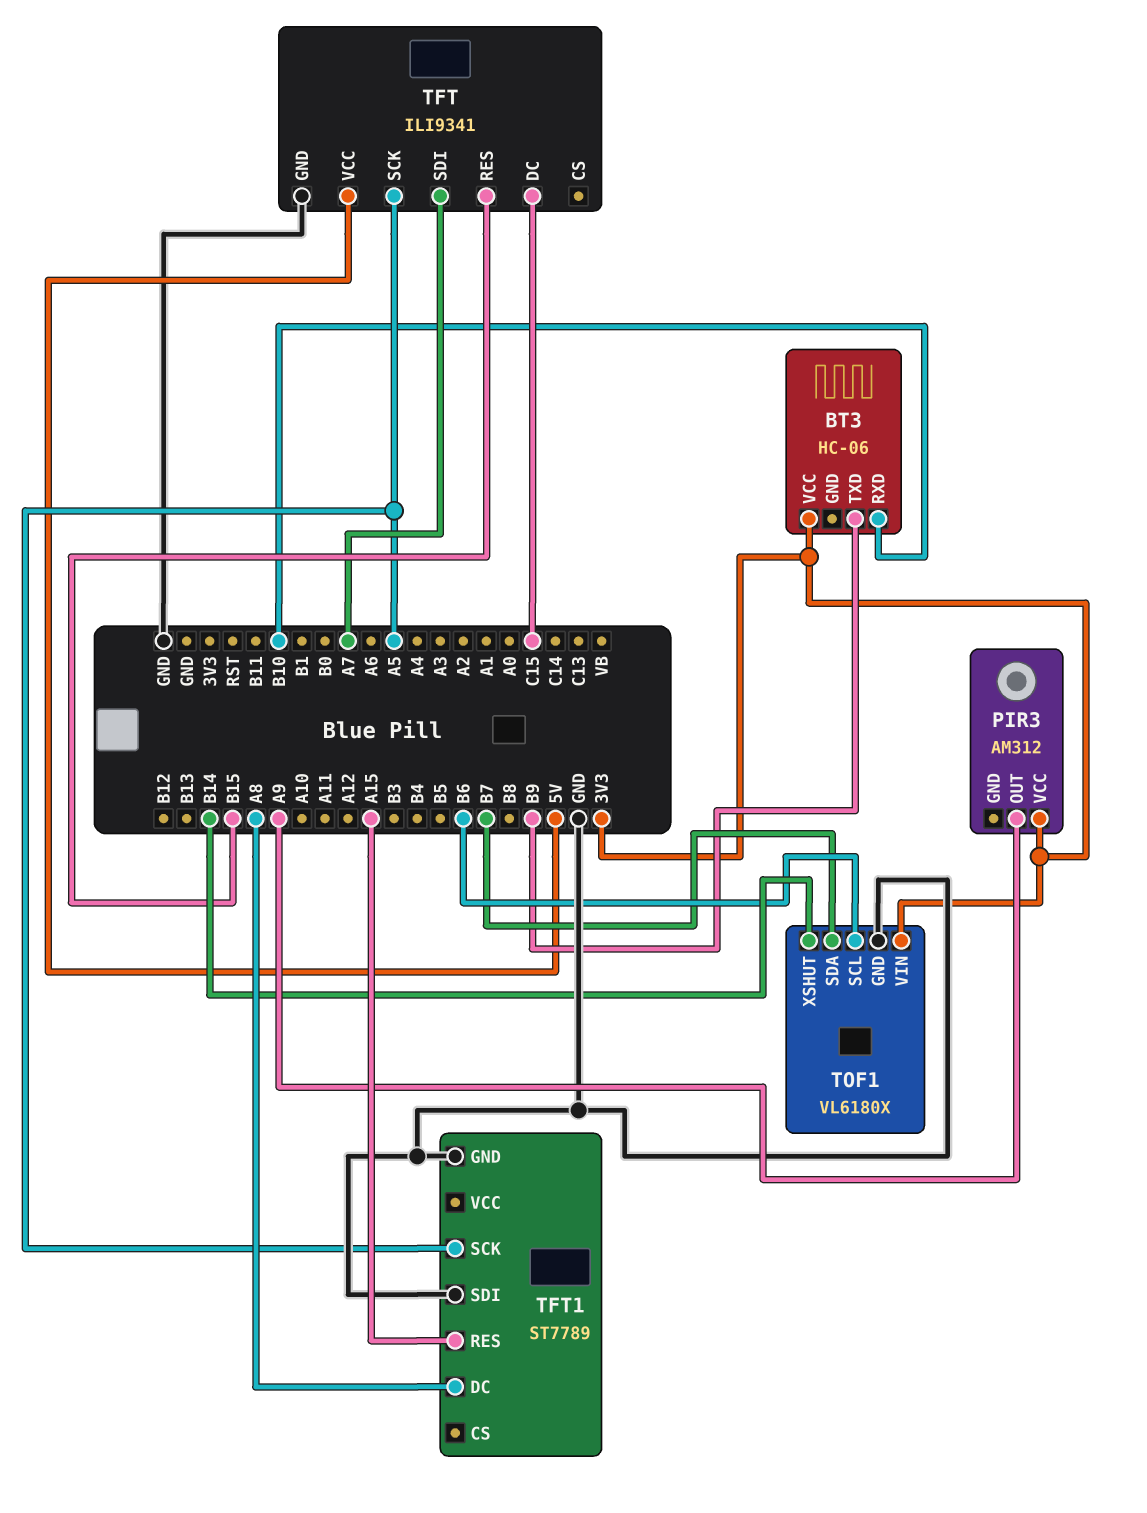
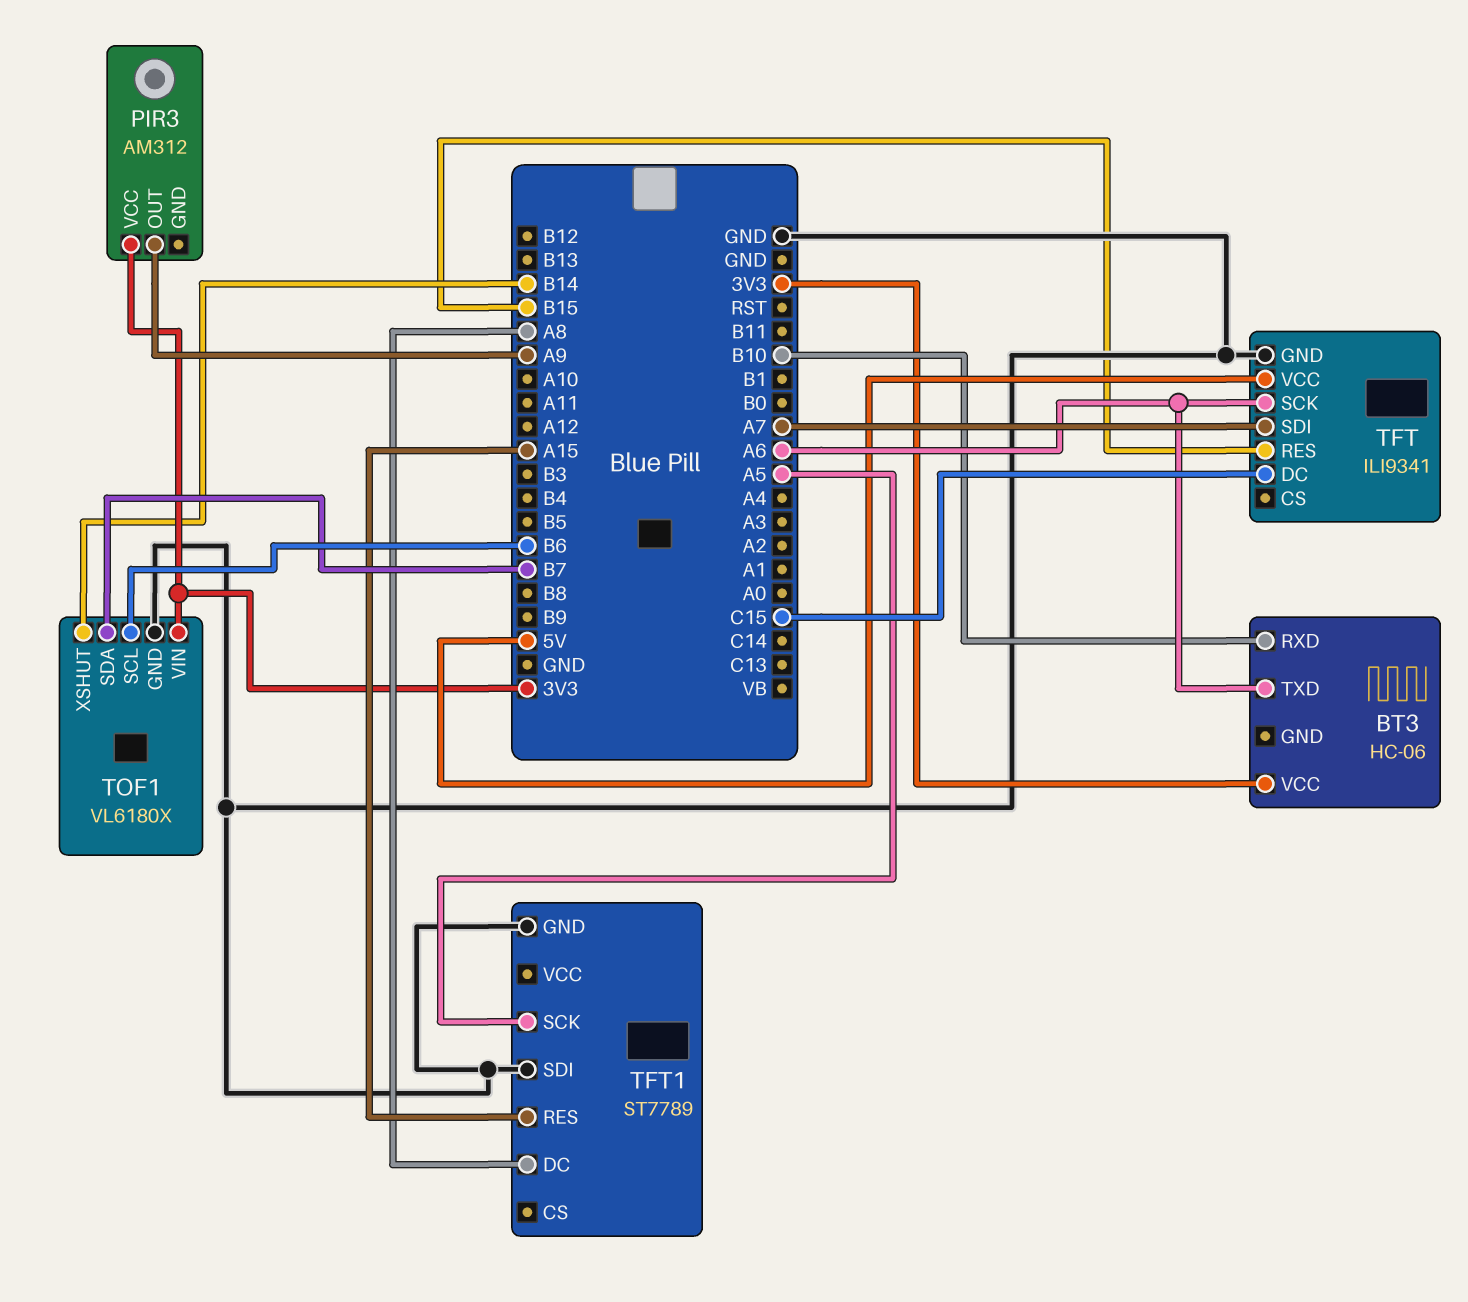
BT3 pin TXD: B9 -> A6
TFT pin SCK: A5 -> A6

